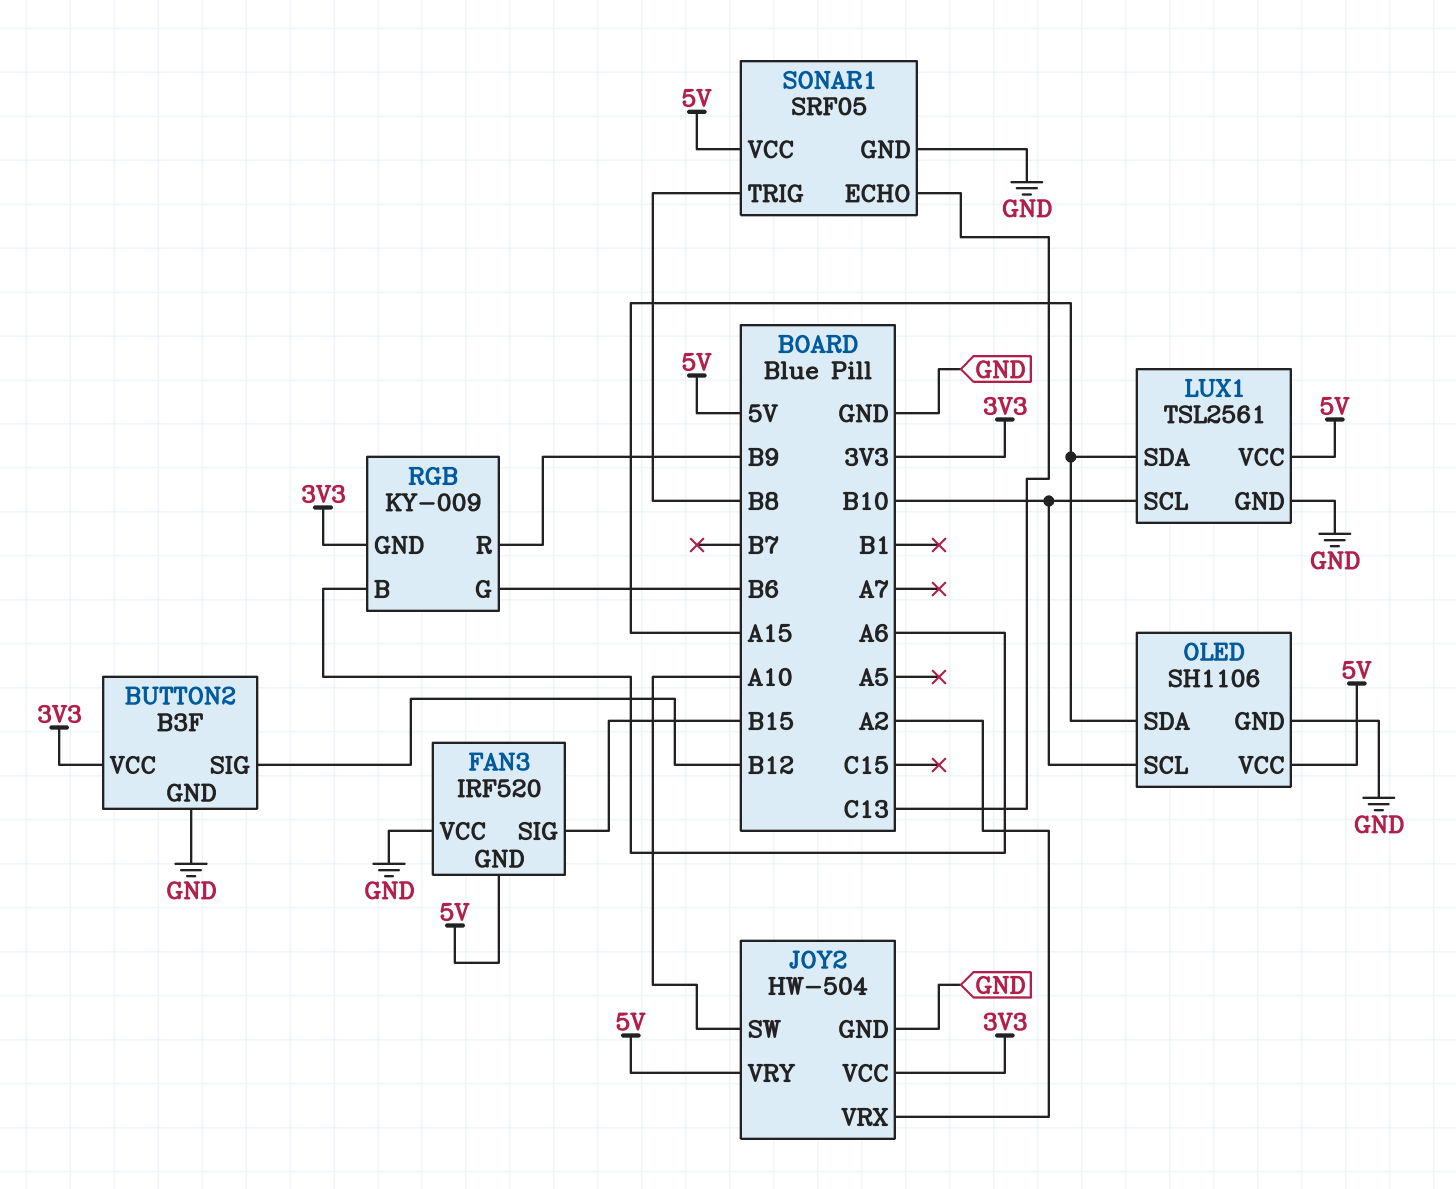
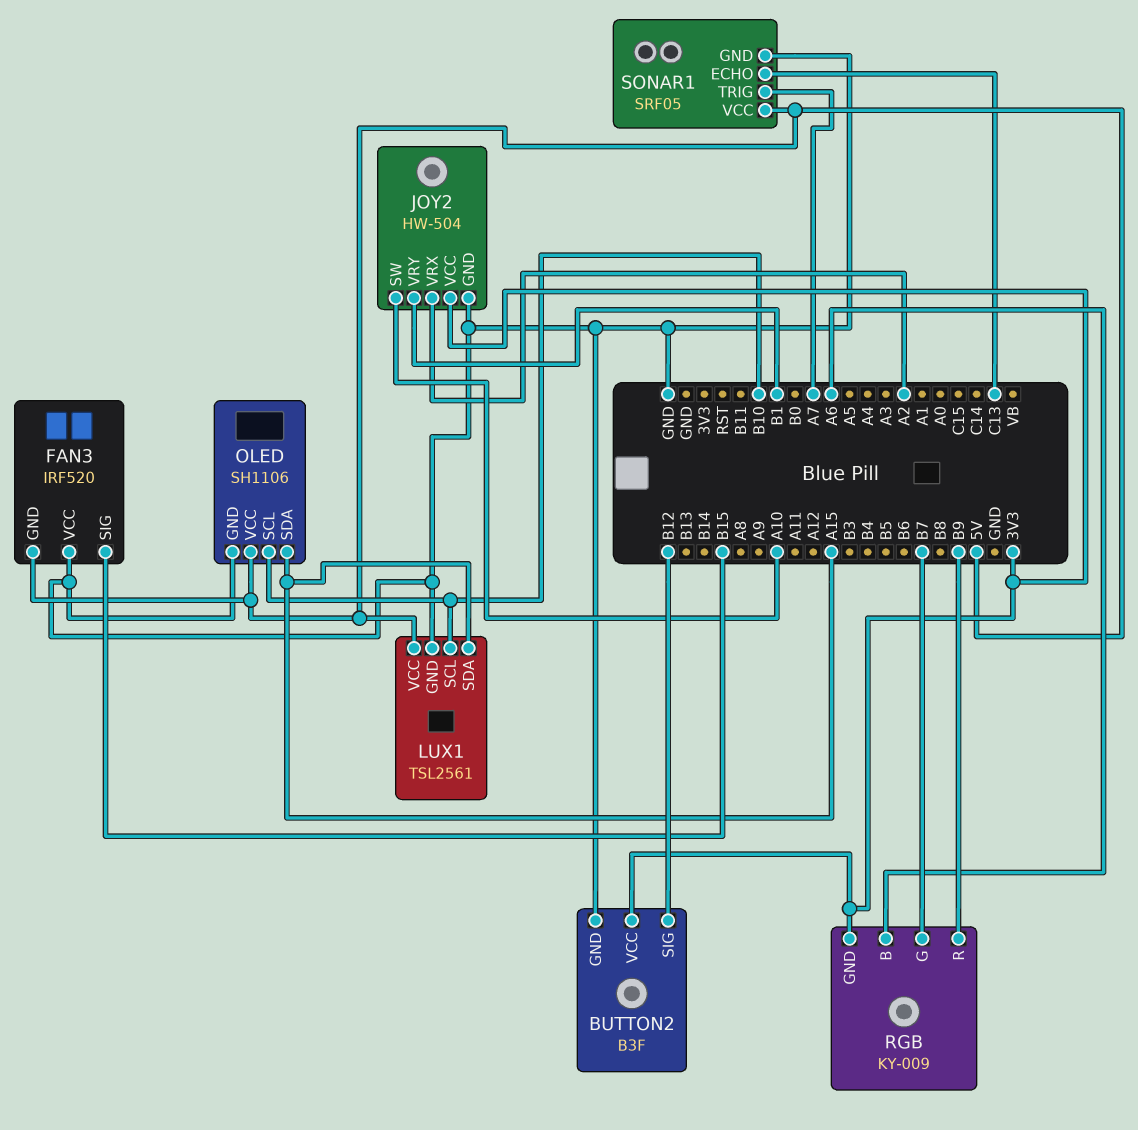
JOY2 pin VRY: 5V -> B1
RGB pin G: B6 -> B7
SONAR1 pin TRIG: B8 -> A7

